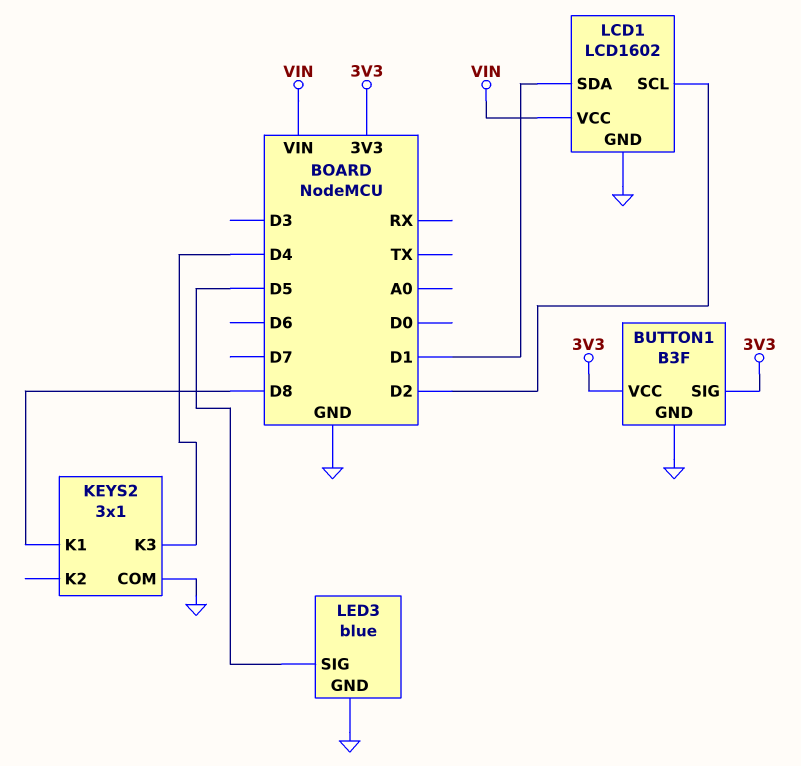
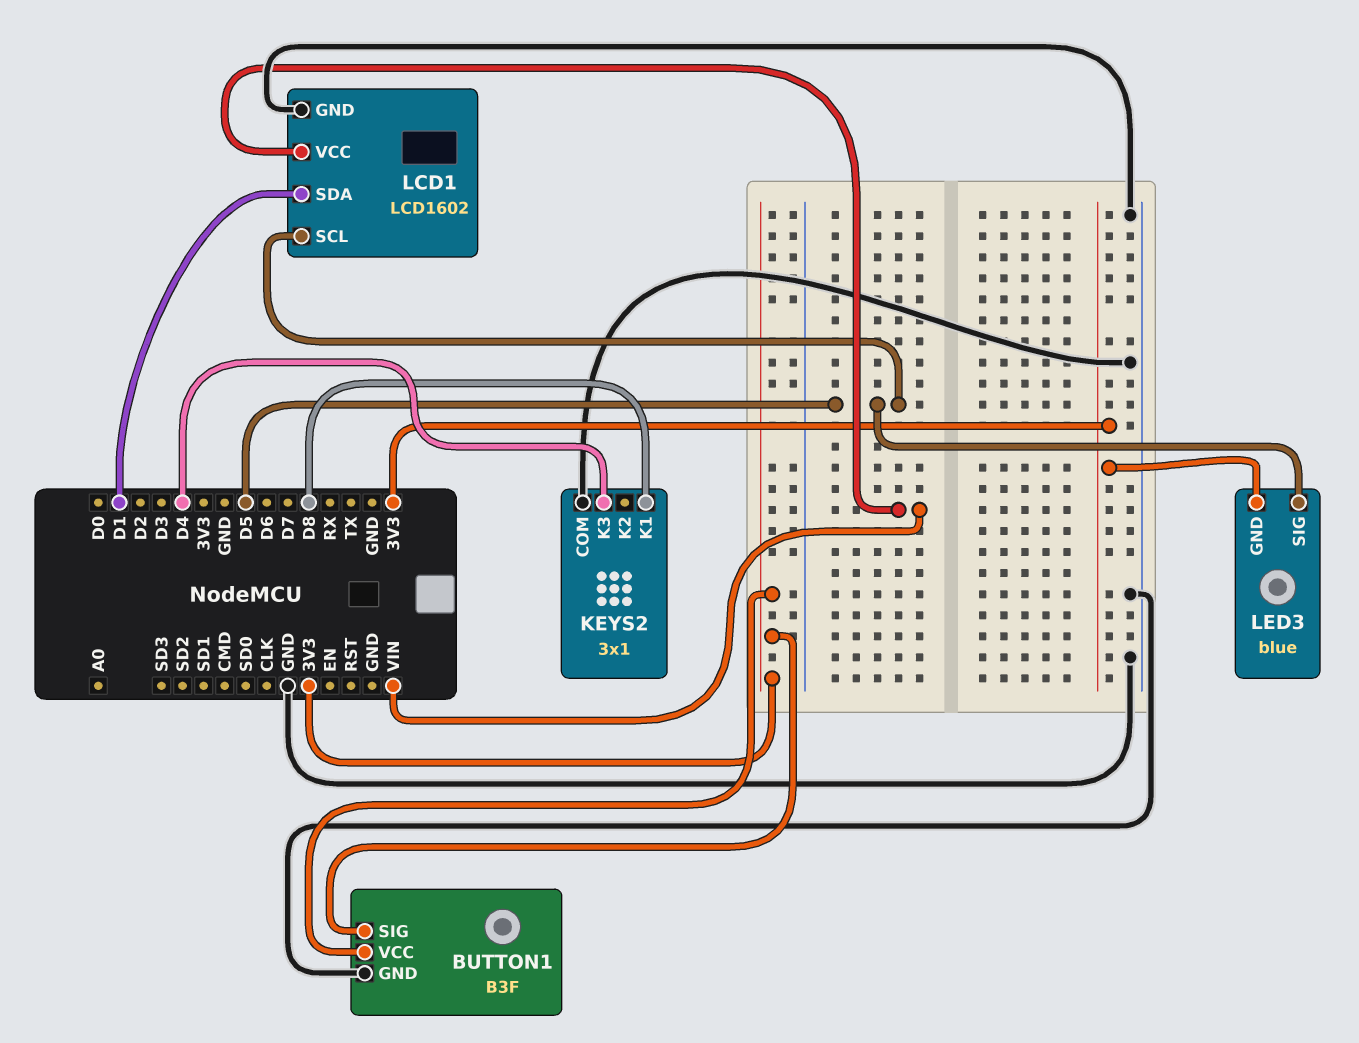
LCD1 pin SCL: D2 -> D5
LED3 pin GND: GND -> 3V3

